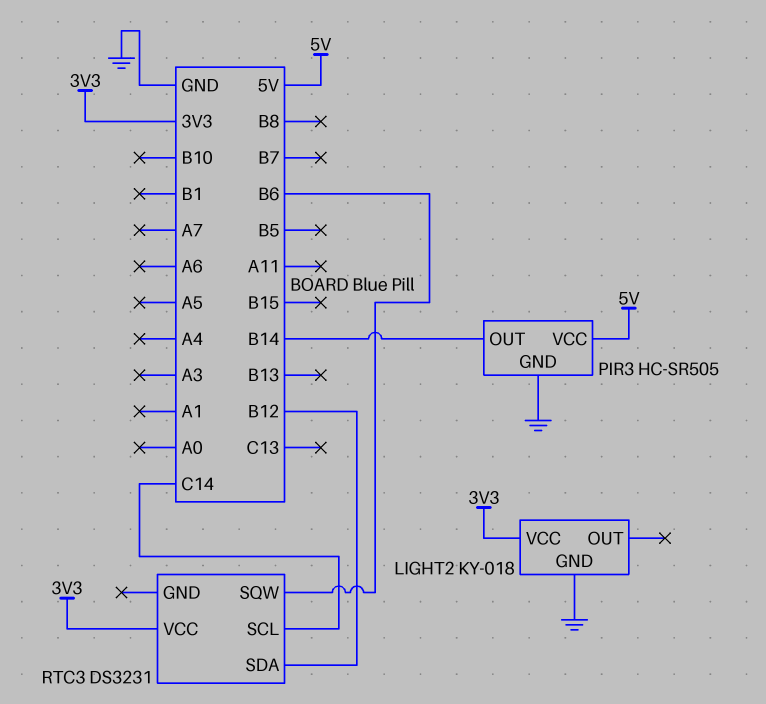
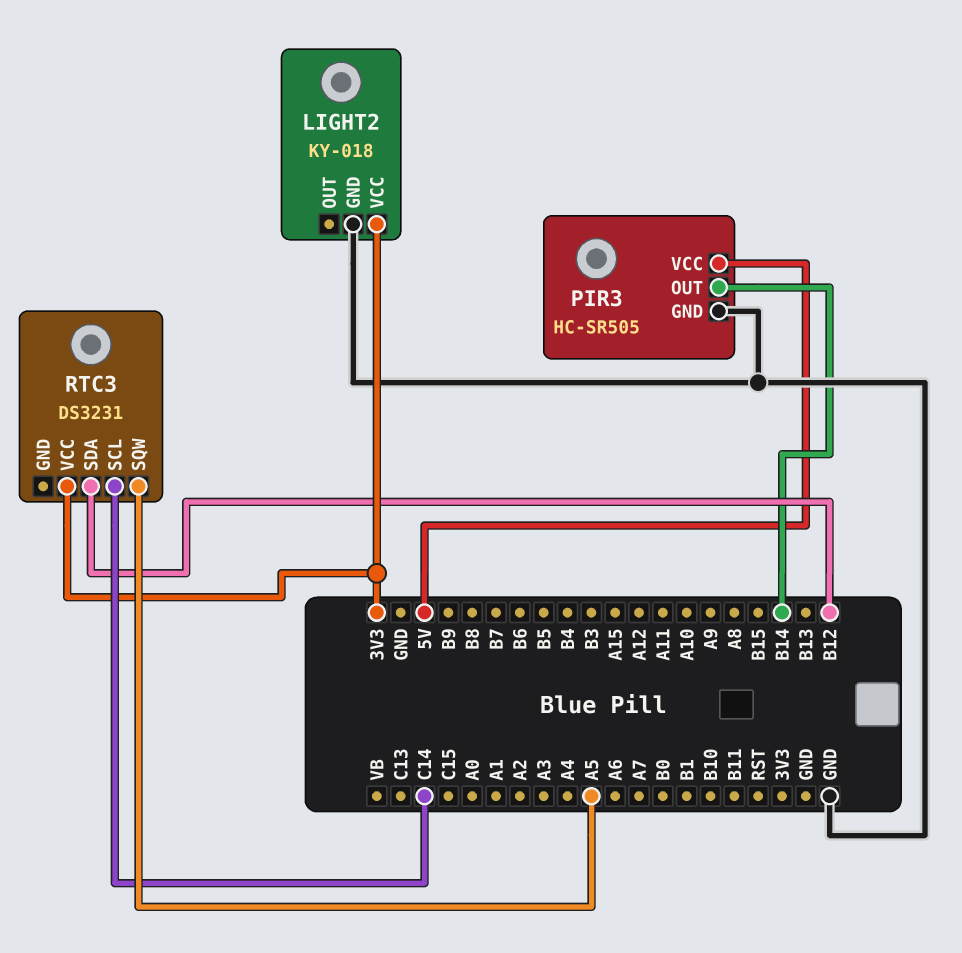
RTC3 pin SQW: B6 -> A5

